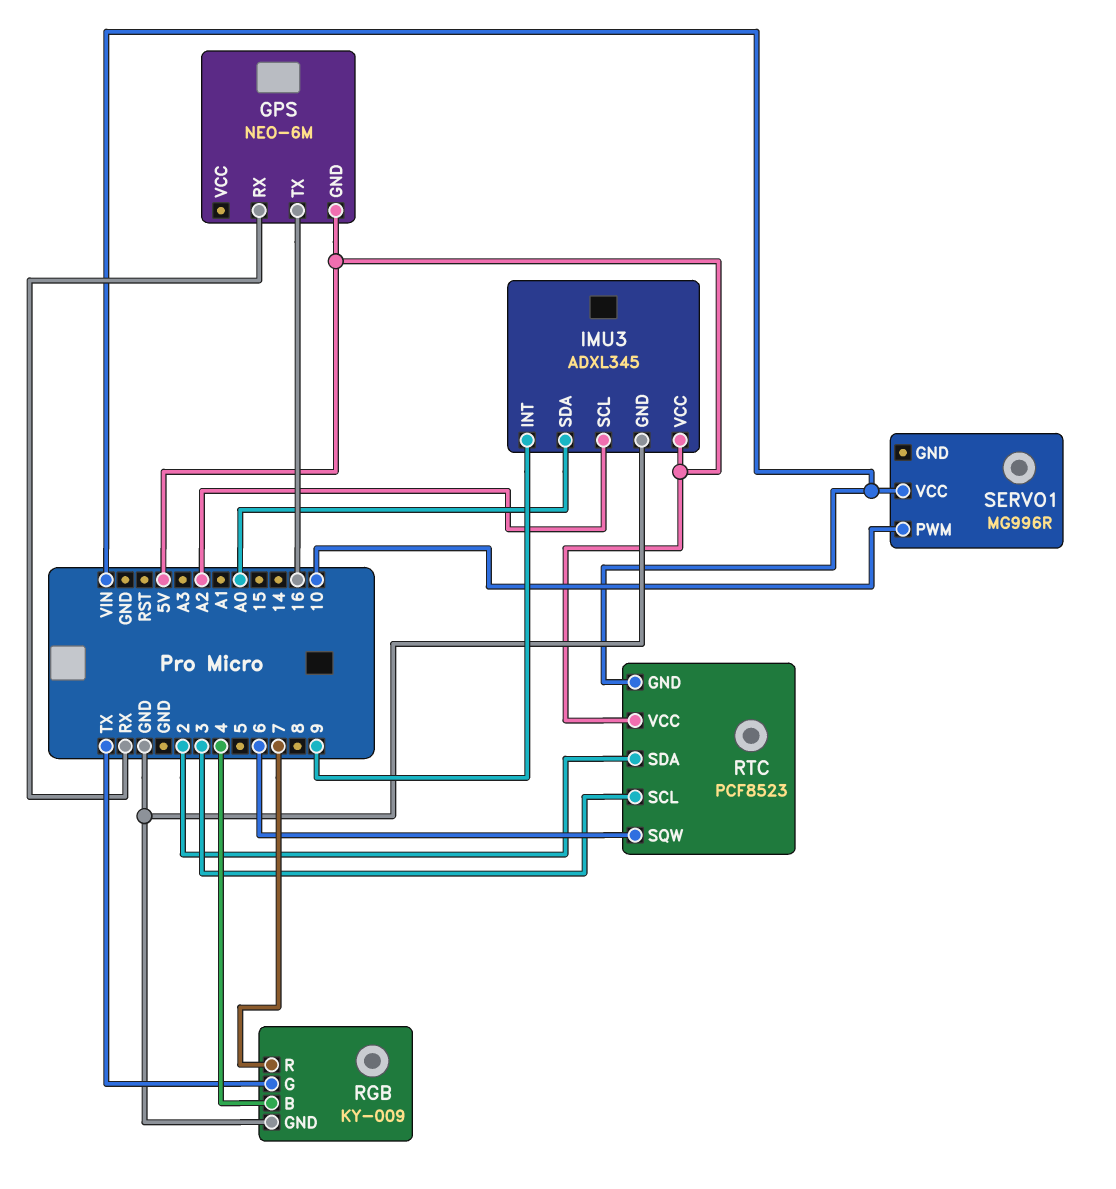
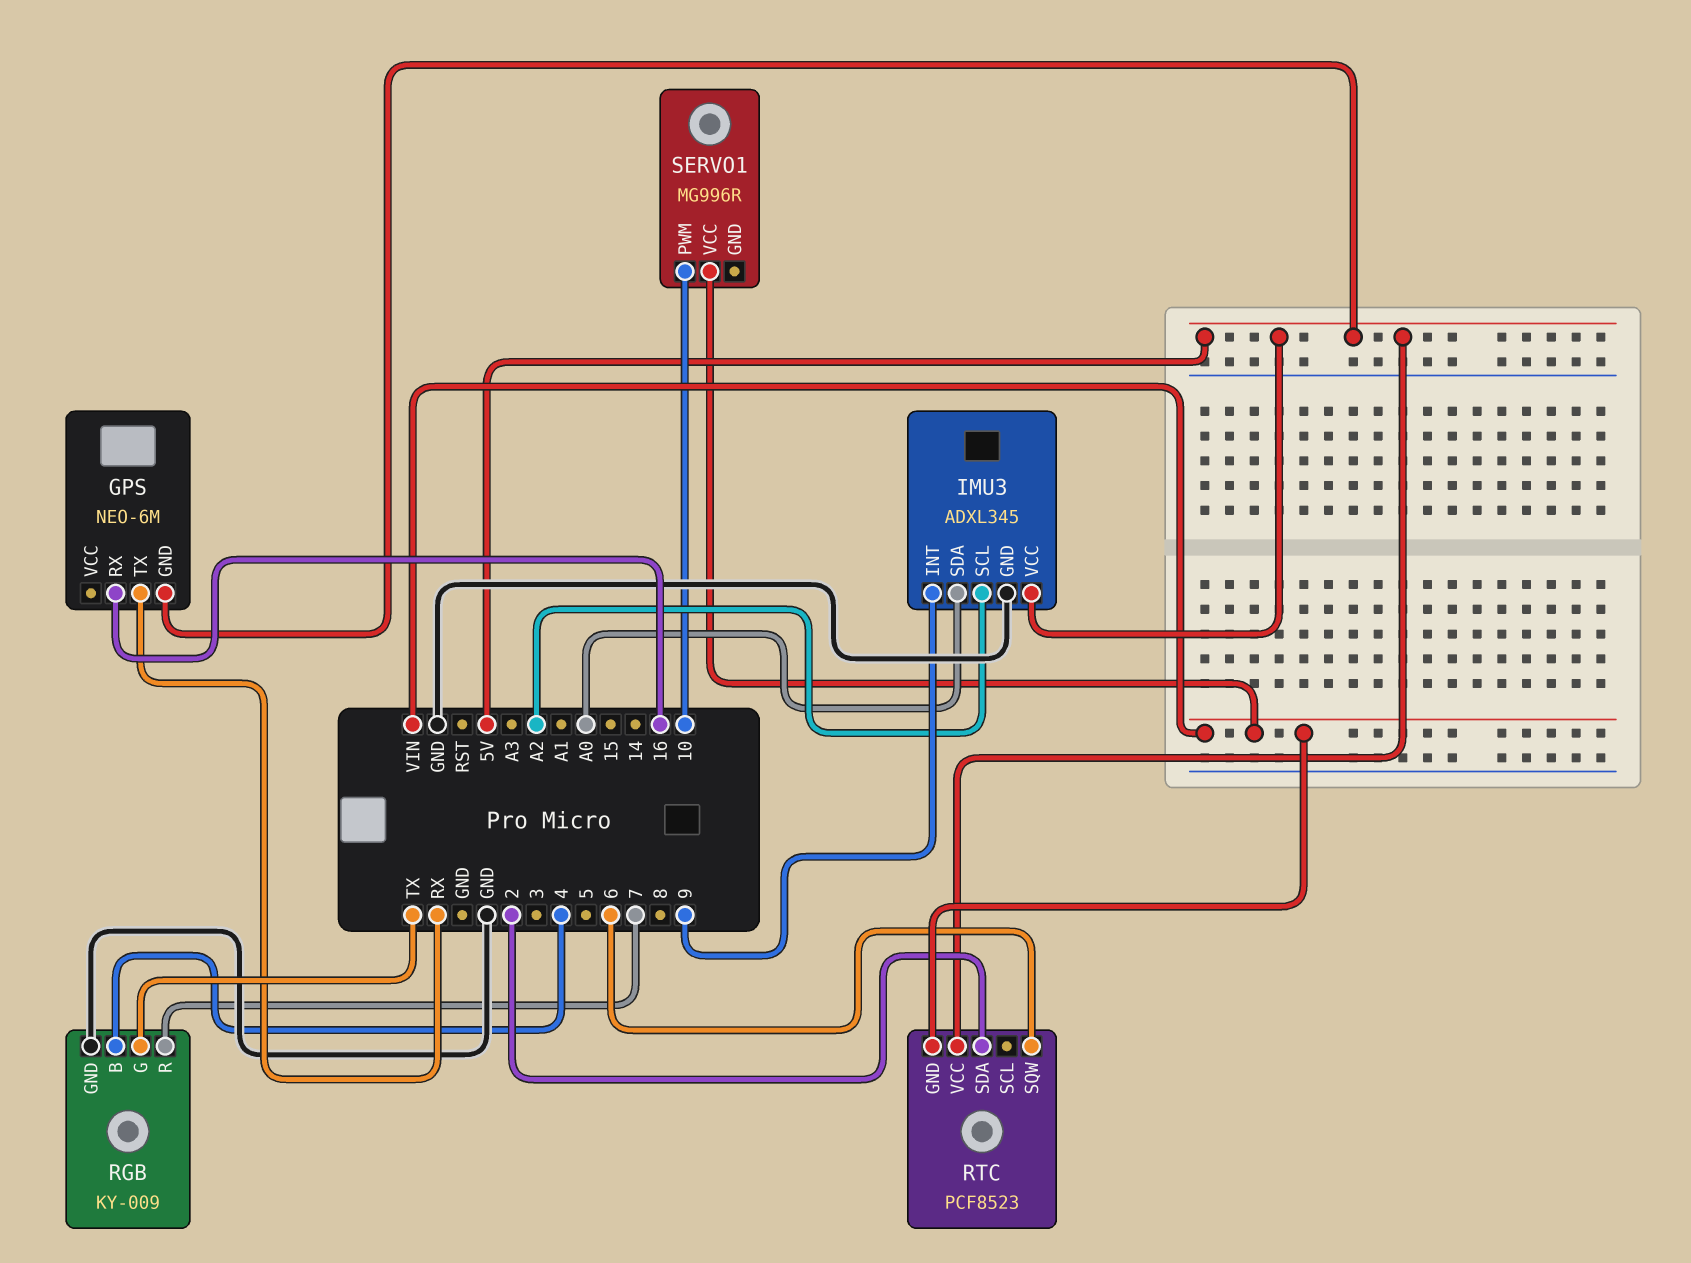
GPS pin RX: RX -> 16
GPS pin TX: 16 -> RX
RTC pin SCL: 3 -> none

